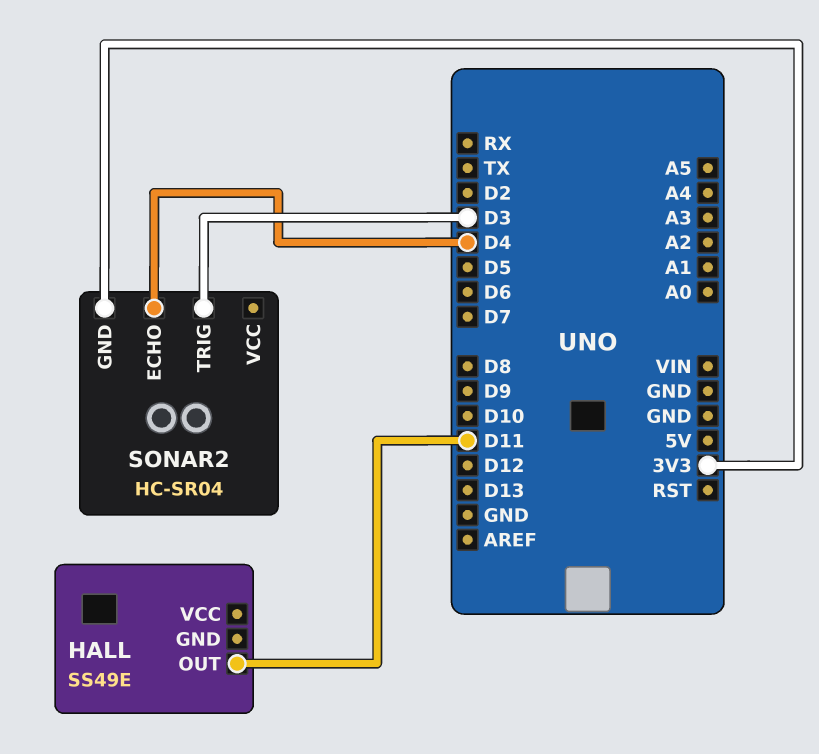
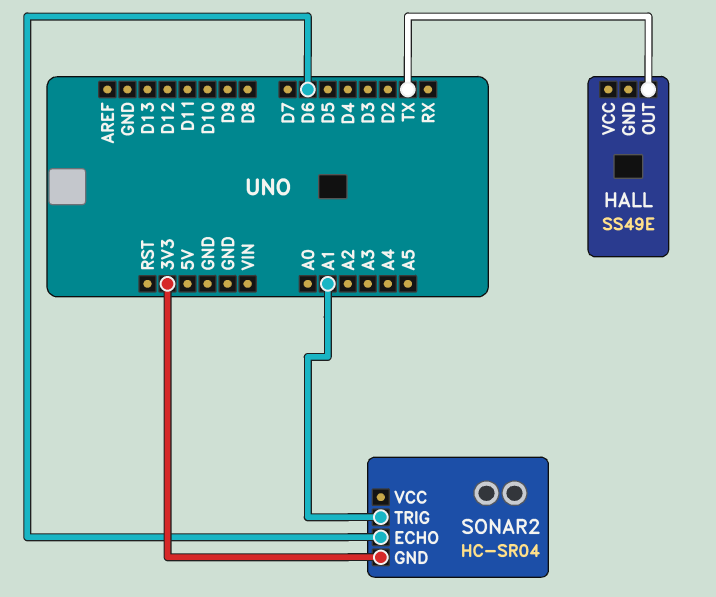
HALL pin OUT: D11 -> TX
SONAR2 pin ECHO: D4 -> D6
SONAR2 pin TRIG: D3 -> A1

